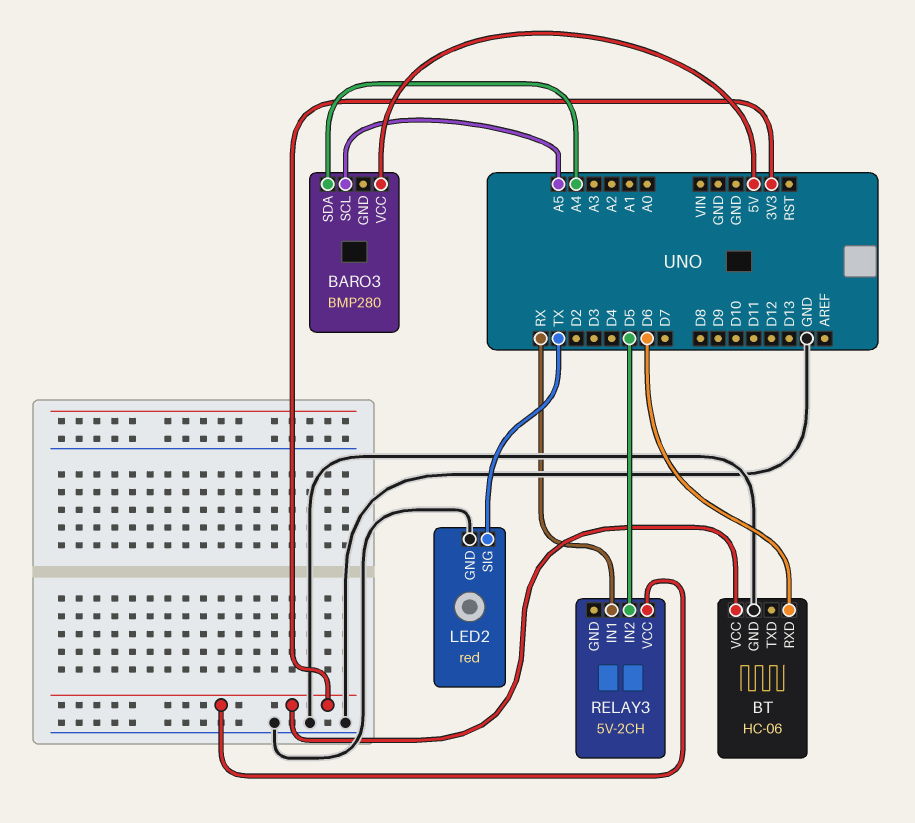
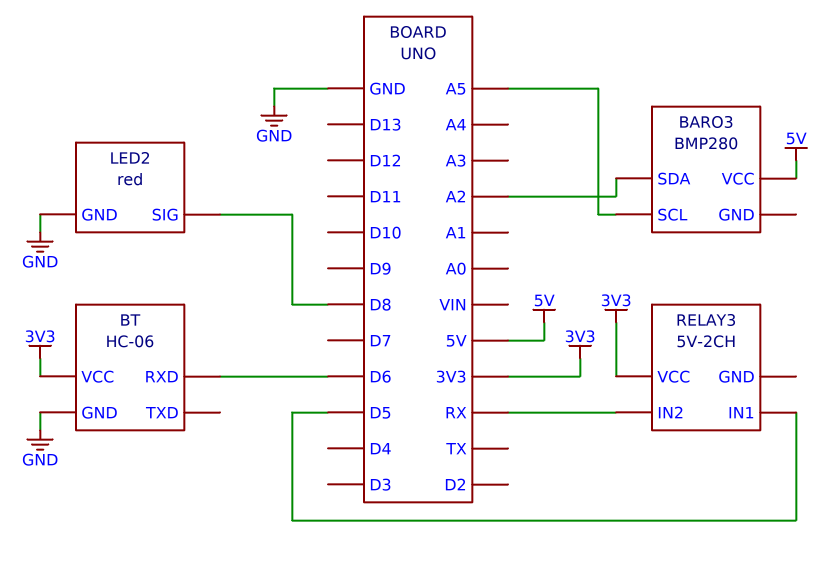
BARO3 pin SDA: A4 -> A2
LED2 pin SIG: TX -> D8
RELAY3 pin IN1: RX -> D5
RELAY3 pin IN2: D5 -> RX

